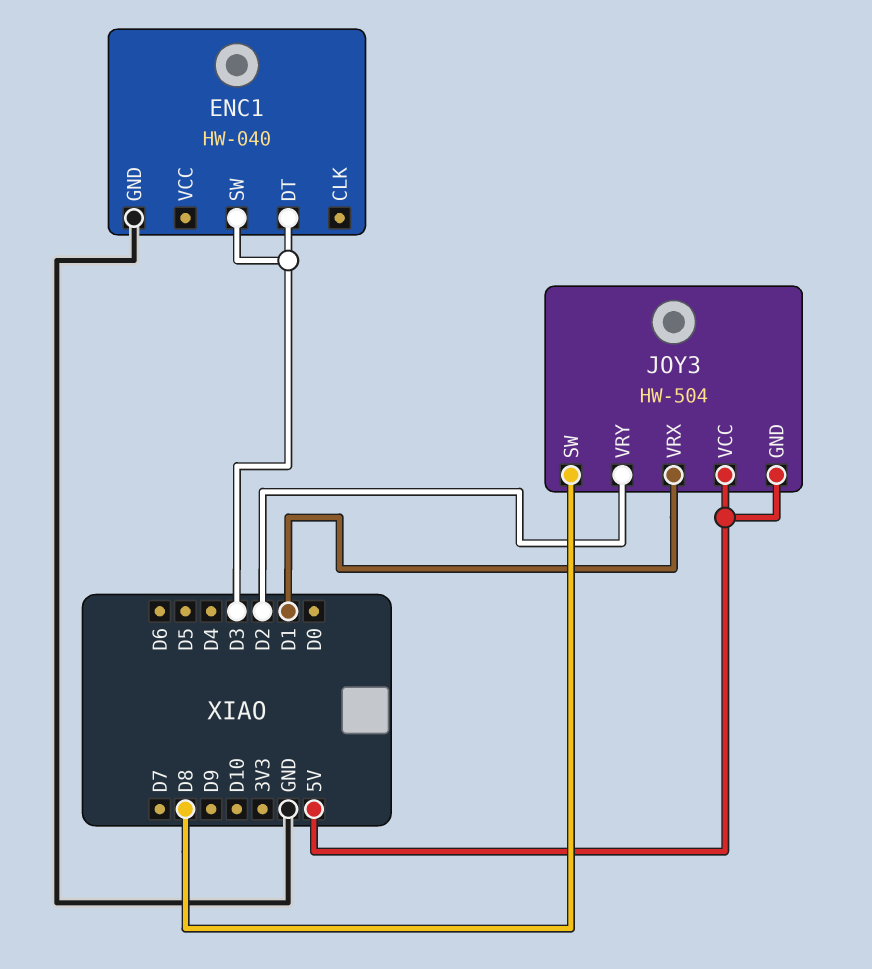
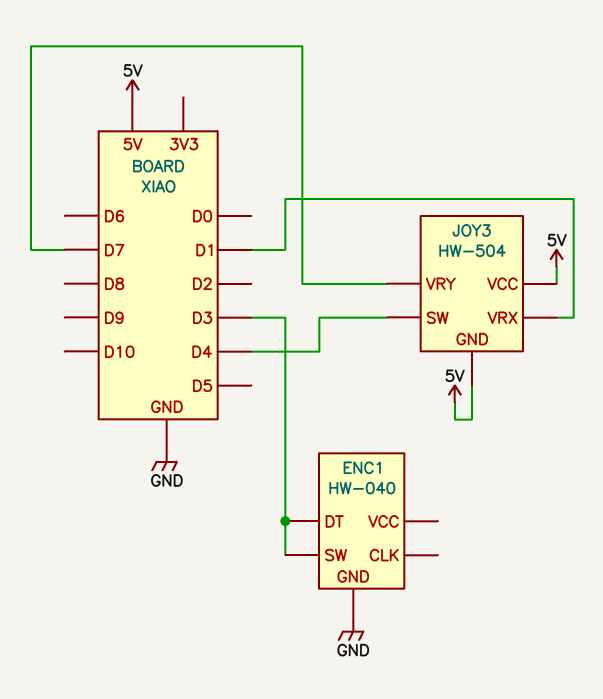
JOY3 pin SW: D8 -> D4
JOY3 pin VRY: D2 -> D7

